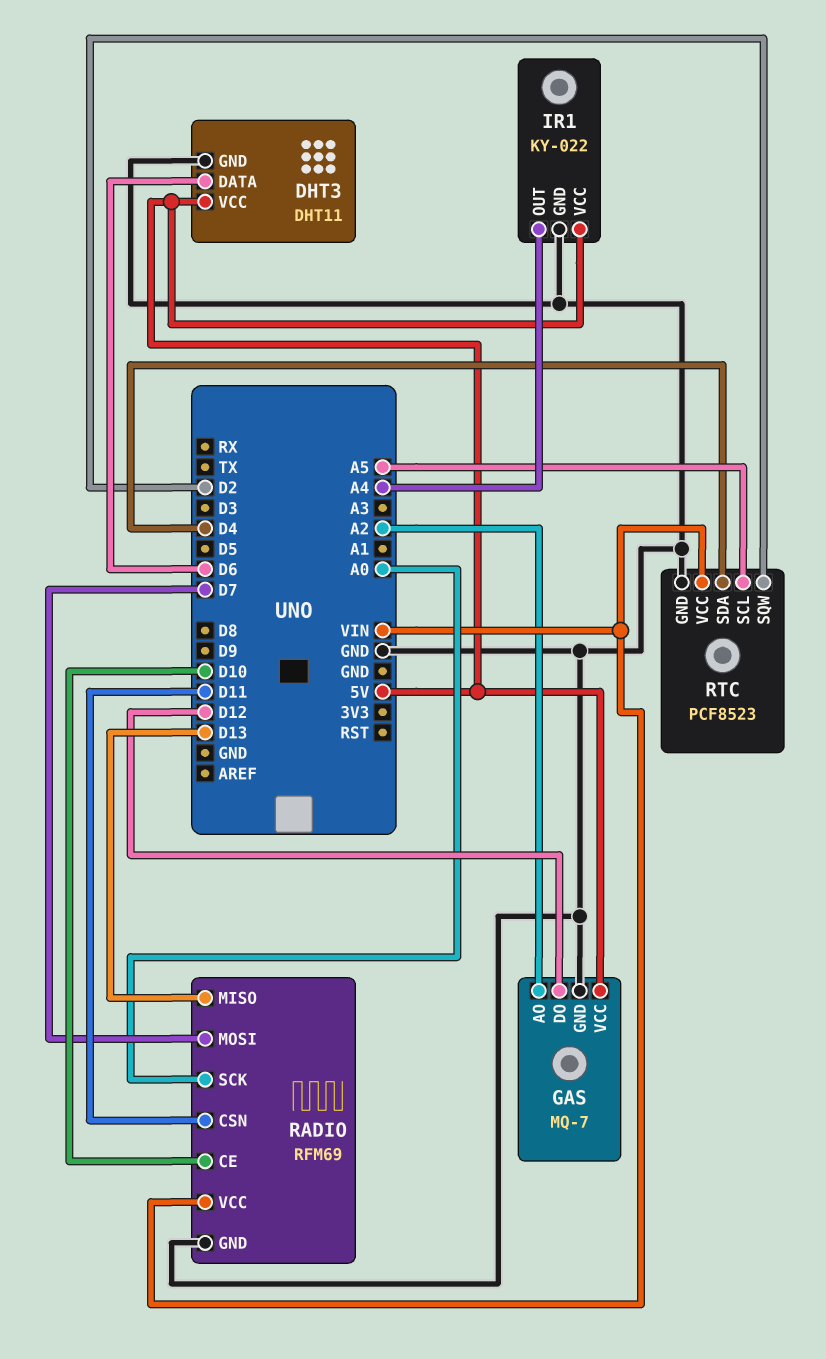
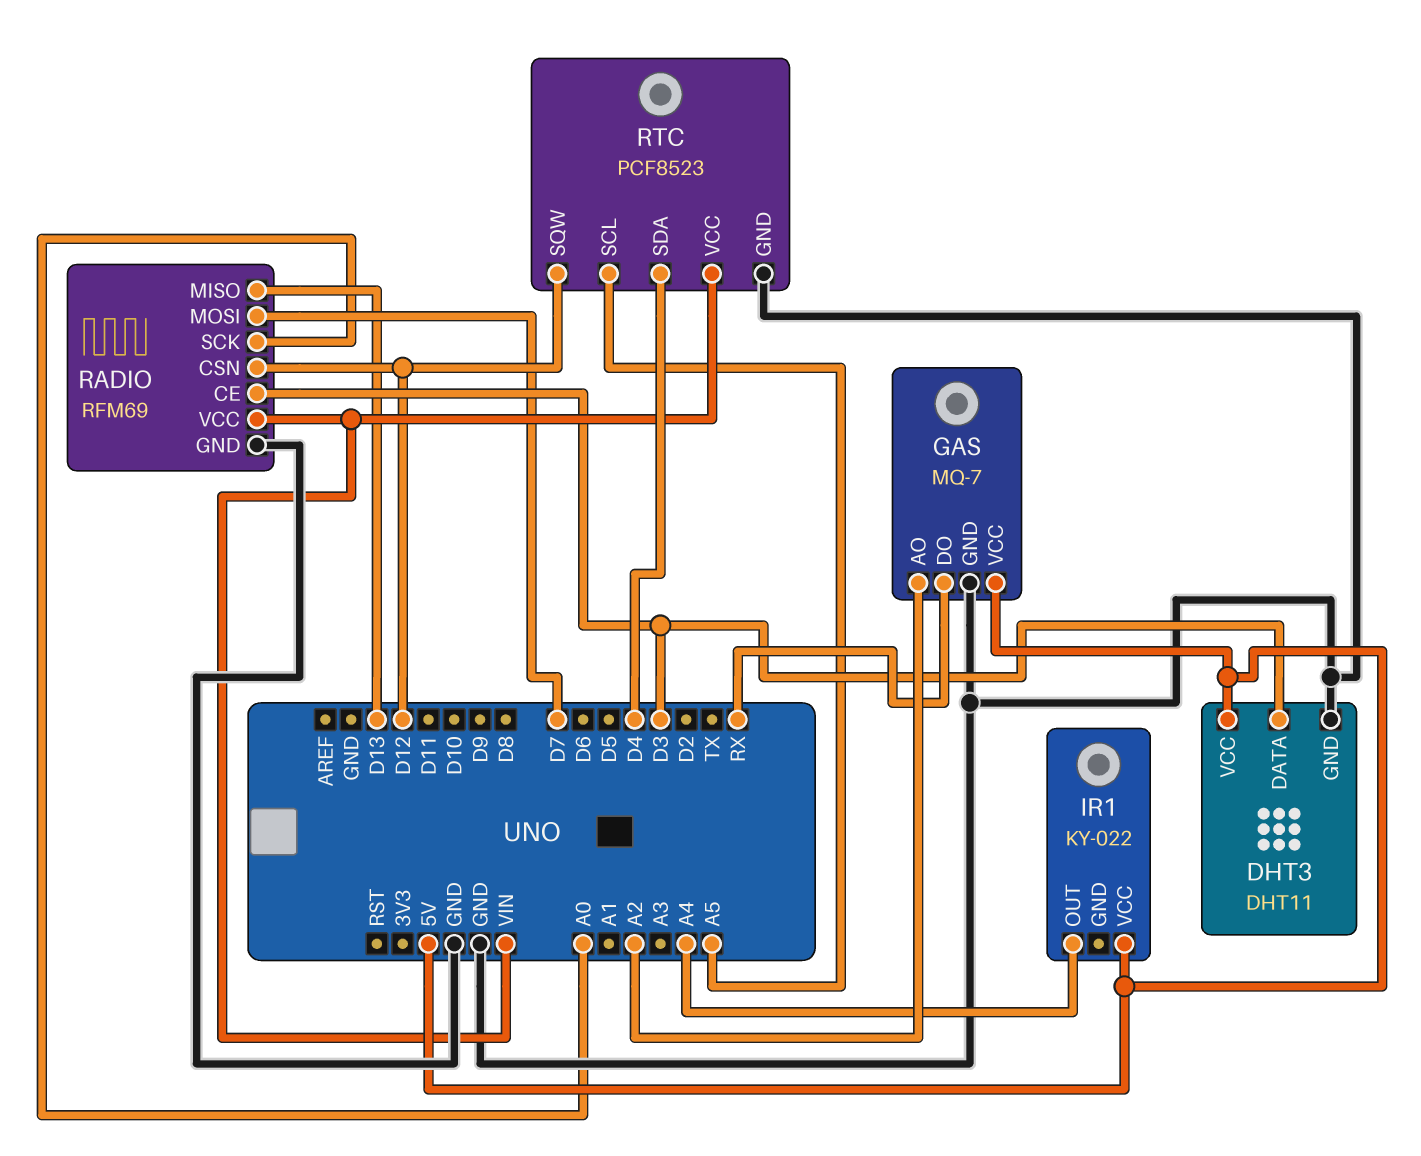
DHT3 pin DATA: D6 -> D3
GAS pin DO: D12 -> RX
IR1 pin GND: GND -> none
RADIO pin CE: D10 -> D3
RADIO pin CSN: D11 -> D12
RTC pin SQW: D2 -> D12

